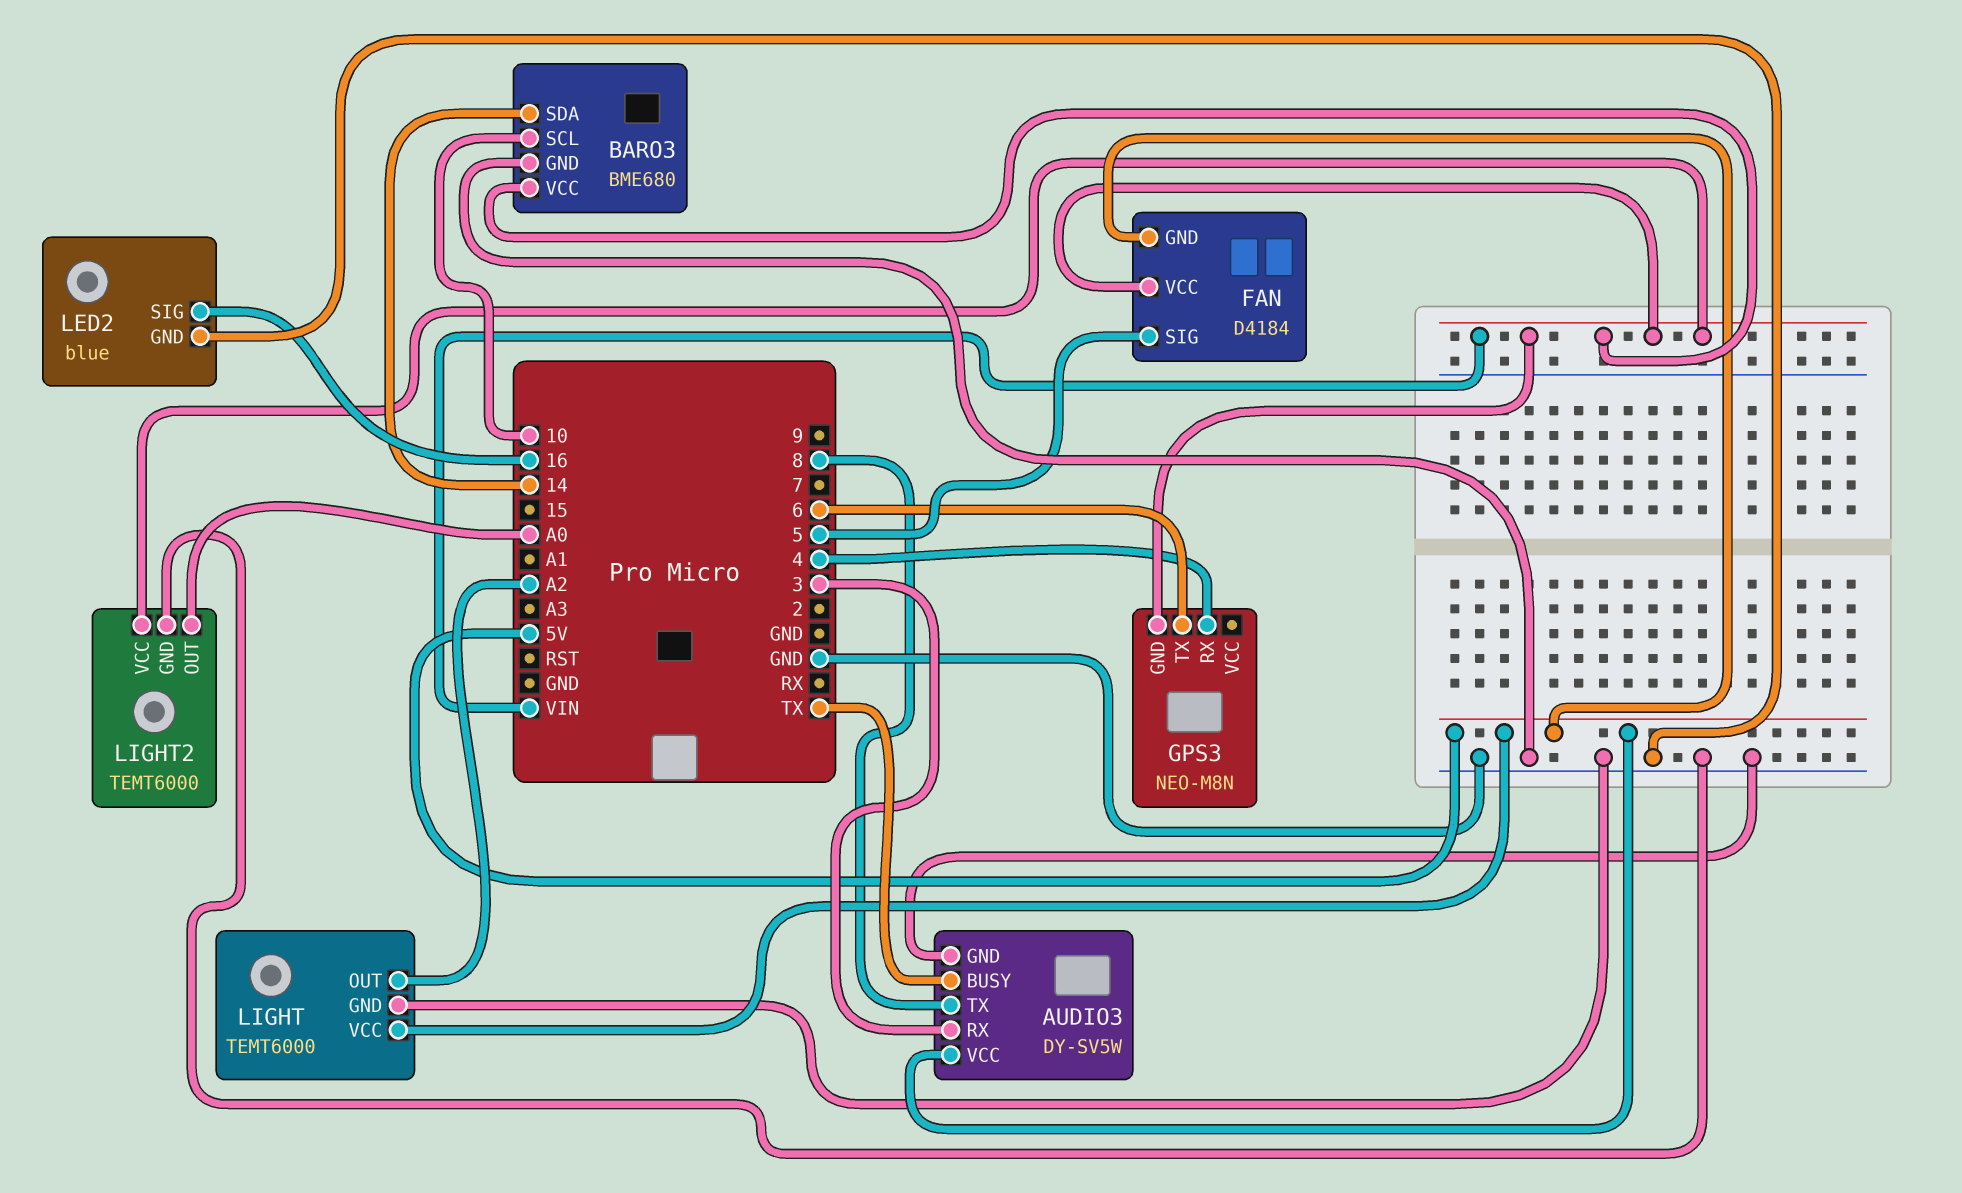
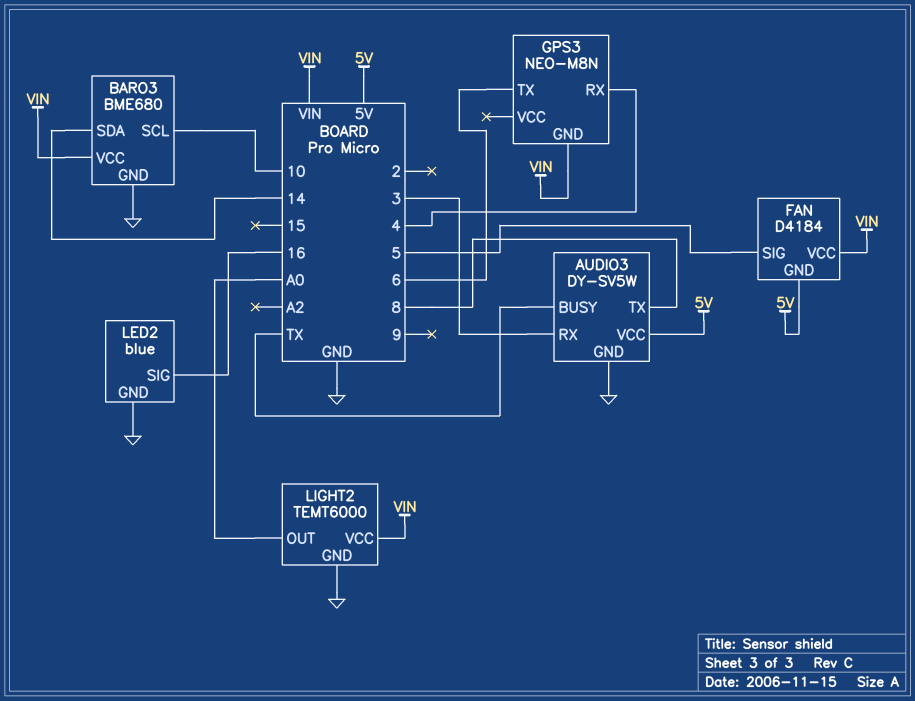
LIGHT: TEMT6000 -> none
LIGHT pin GND: GND -> none
LIGHT pin OUT: A2 -> none
LIGHT pin VCC: 5V -> none

